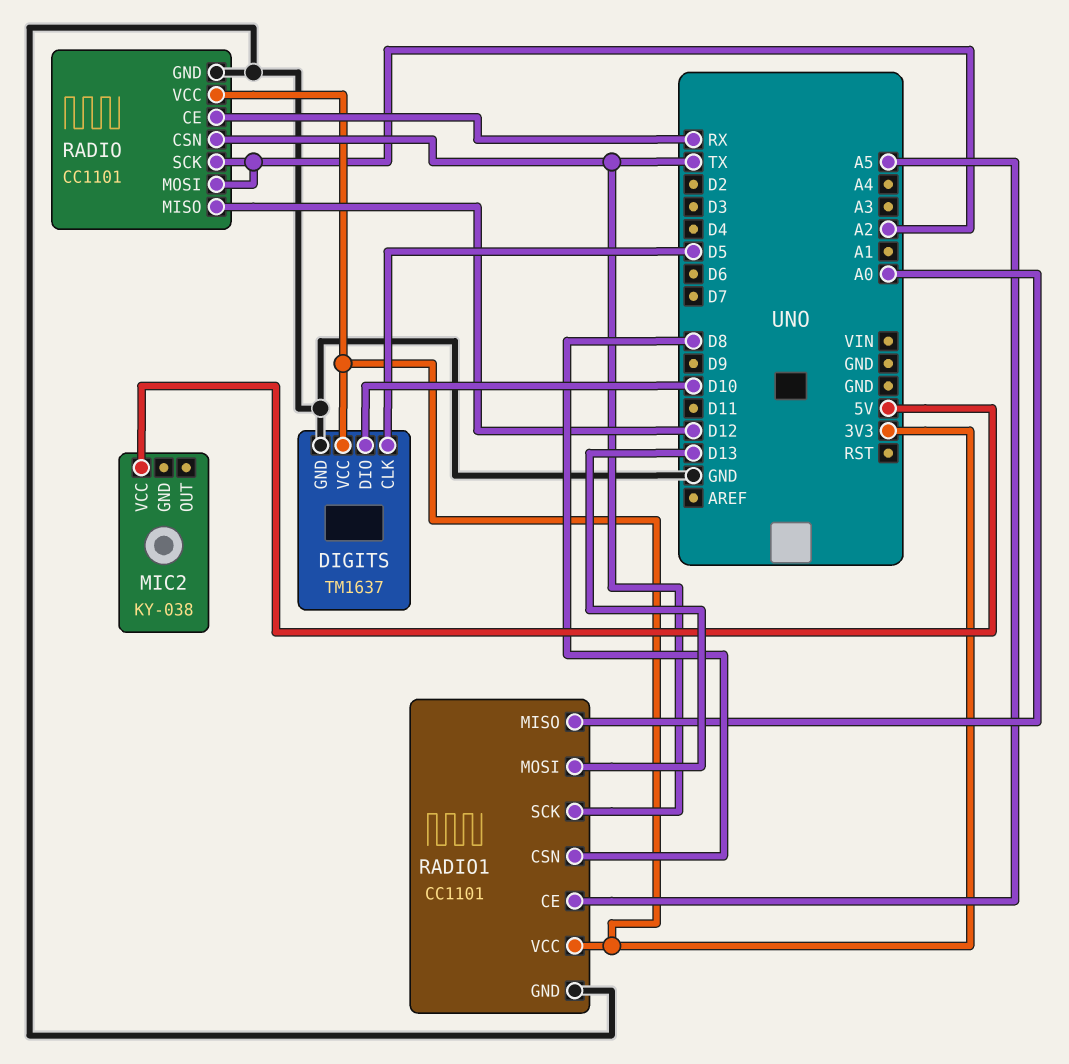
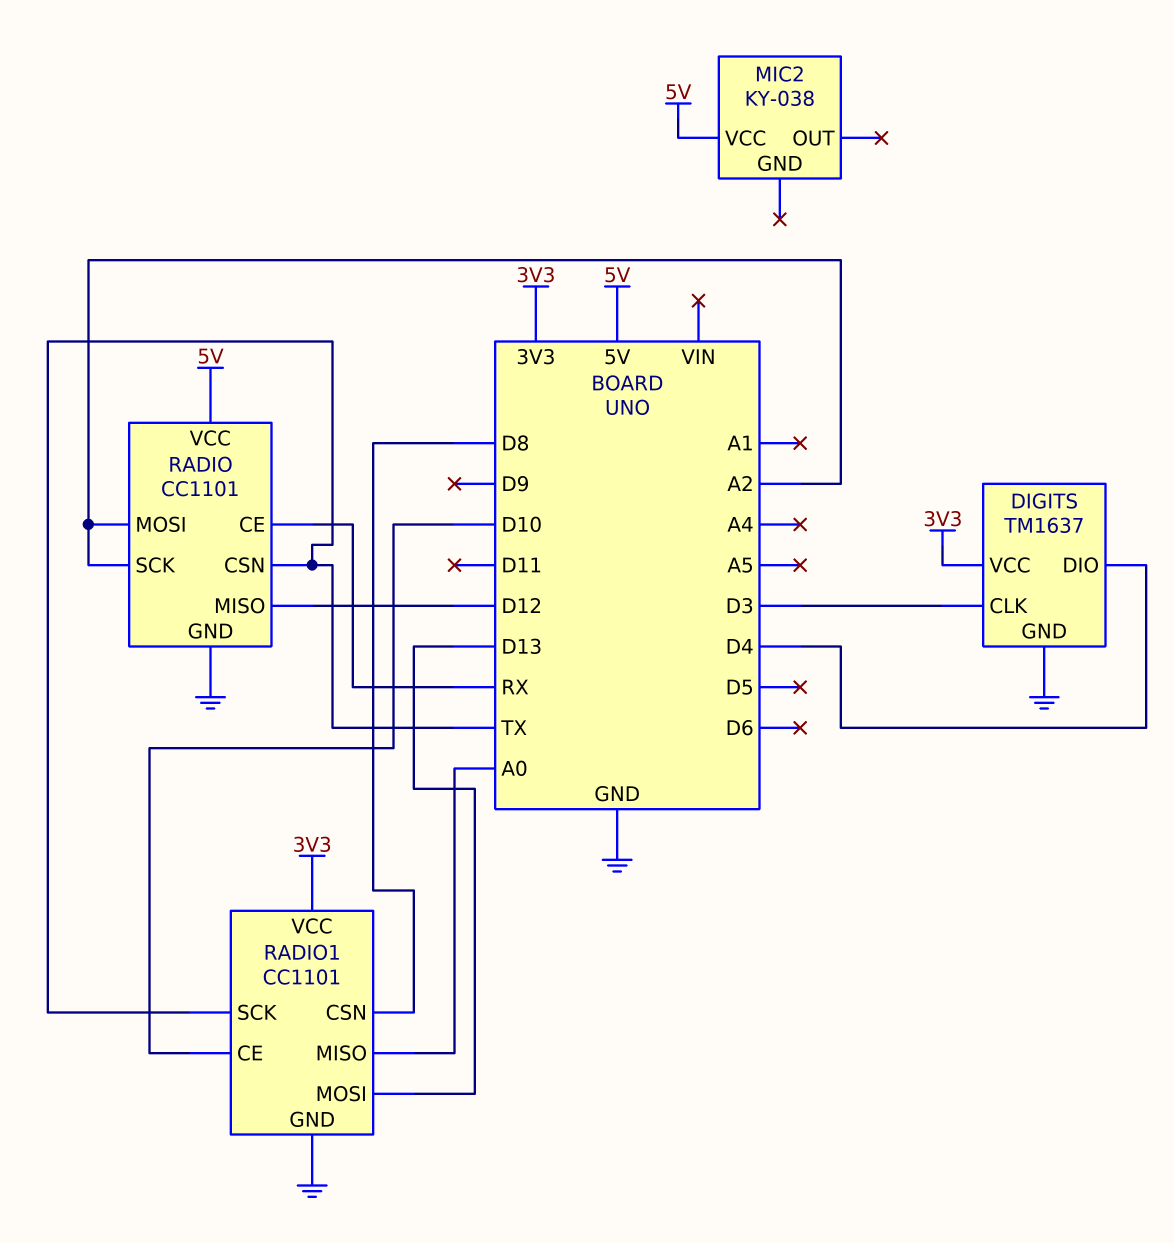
DIGITS pin CLK: D5 -> D3
DIGITS pin DIO: D10 -> D4
RADIO pin VCC: 3V3 -> 5V
RADIO1 pin CE: A5 -> D10

